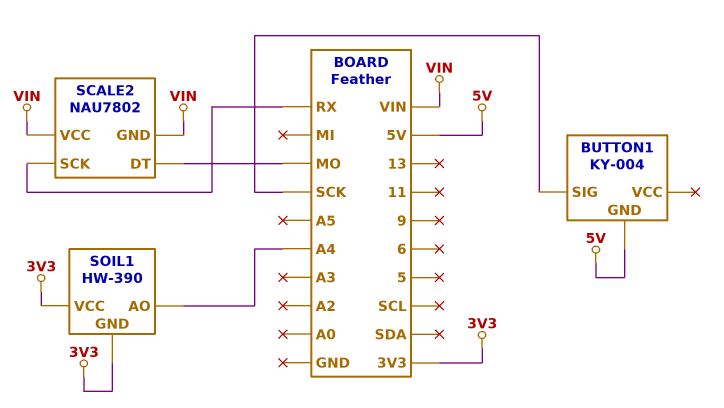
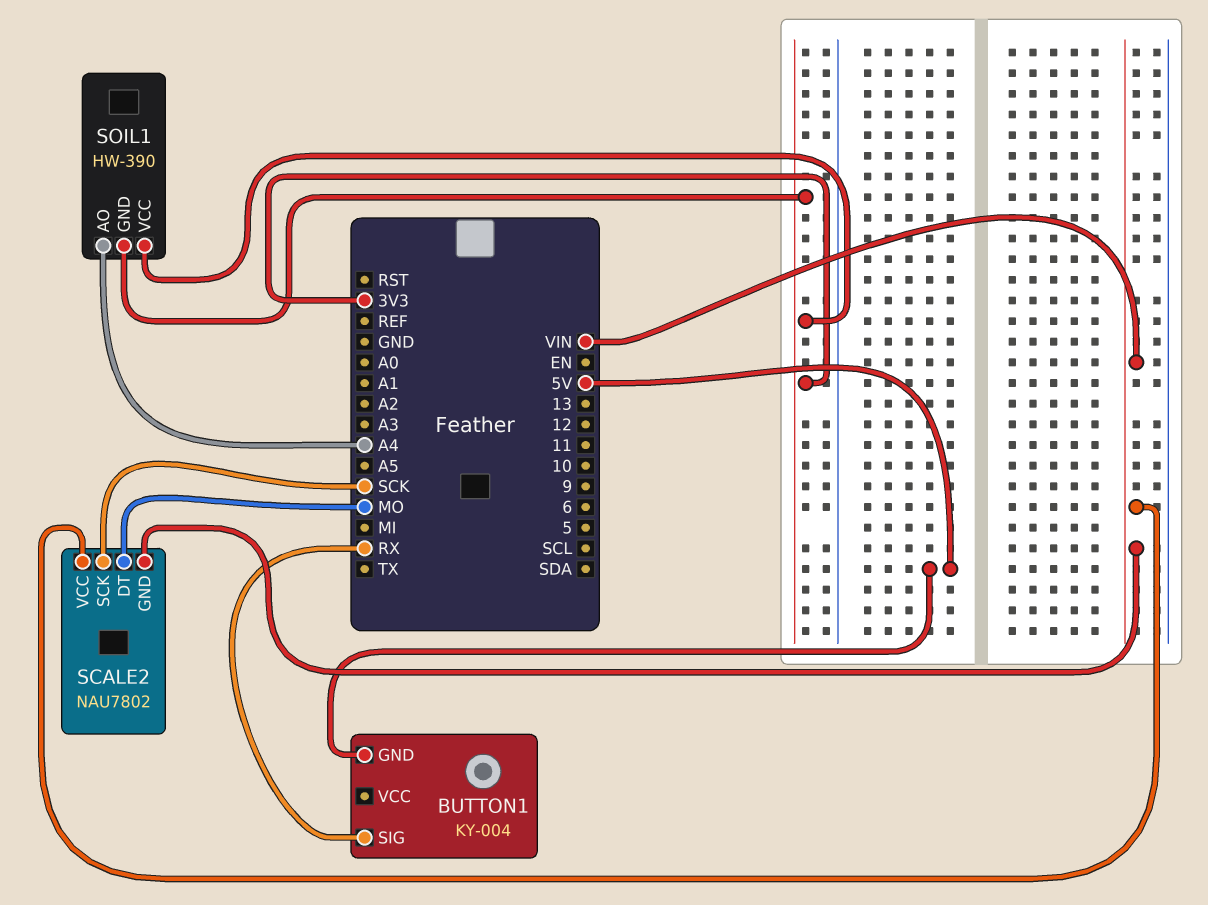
BUTTON1 pin SIG: SCK -> RX
SCALE2 pin SCK: RX -> SCK

